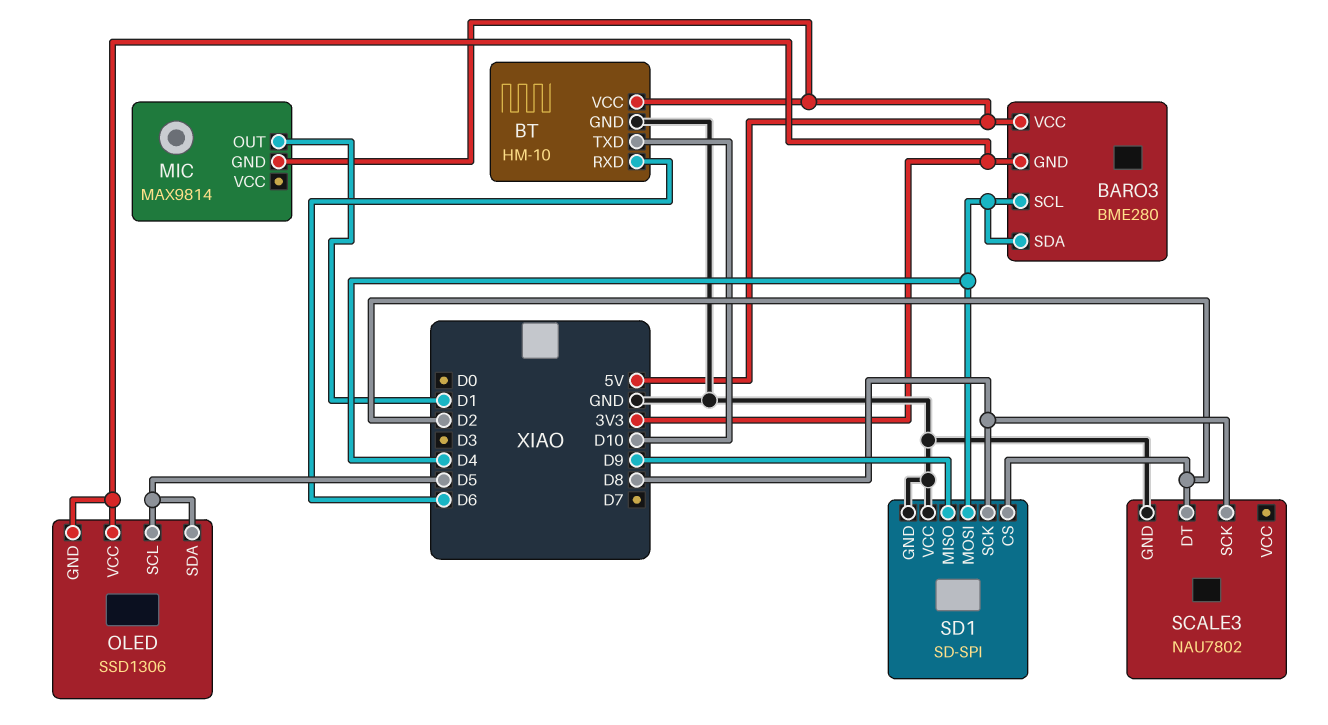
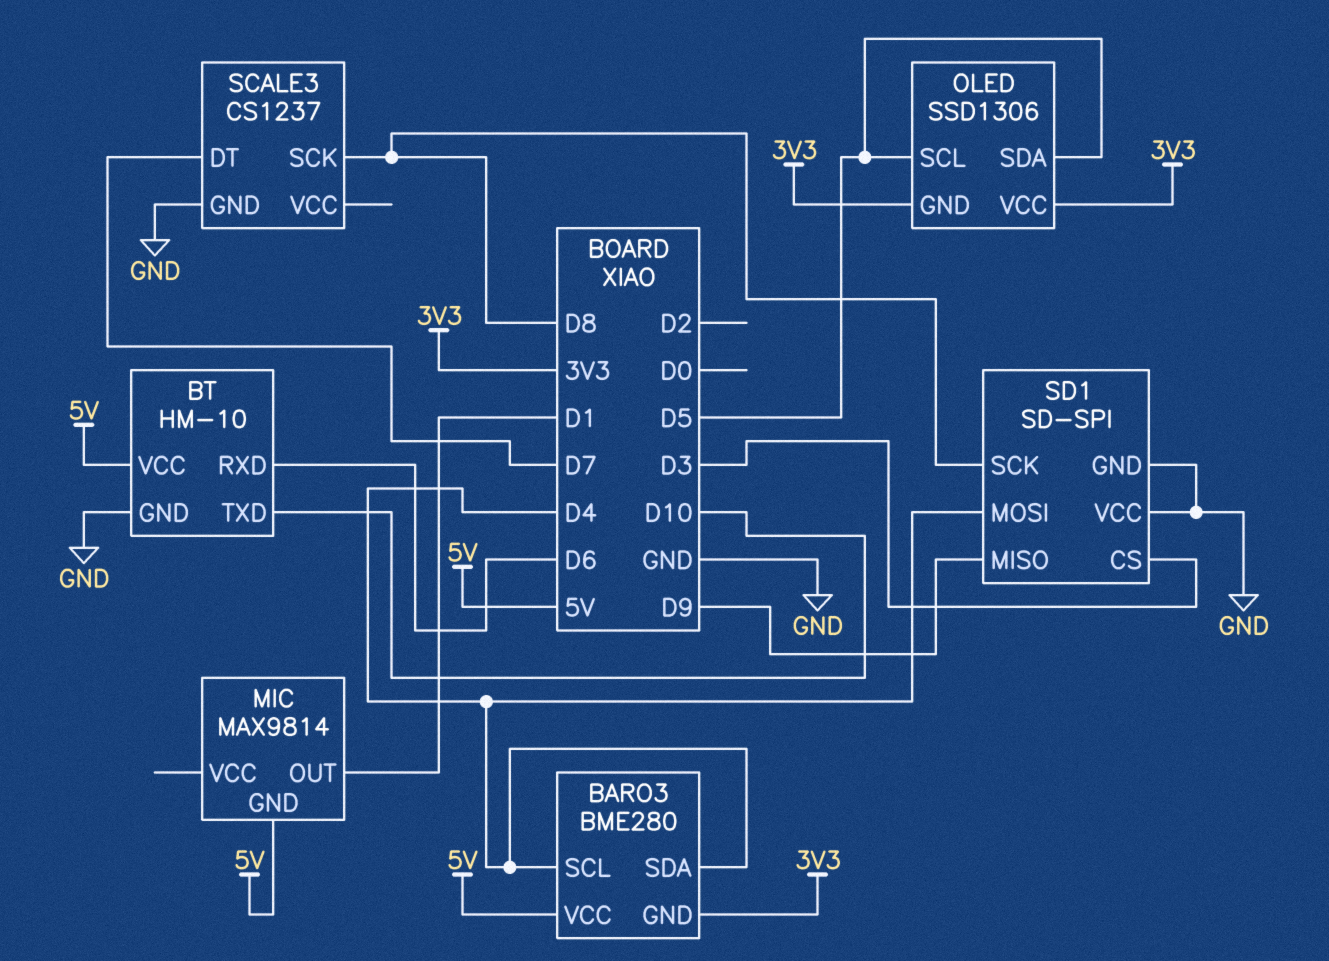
SCALE3: NAU7802 -> CS1237
SCALE3 pin DT: D2 -> D7
SD1 pin CS: D2 -> D3

